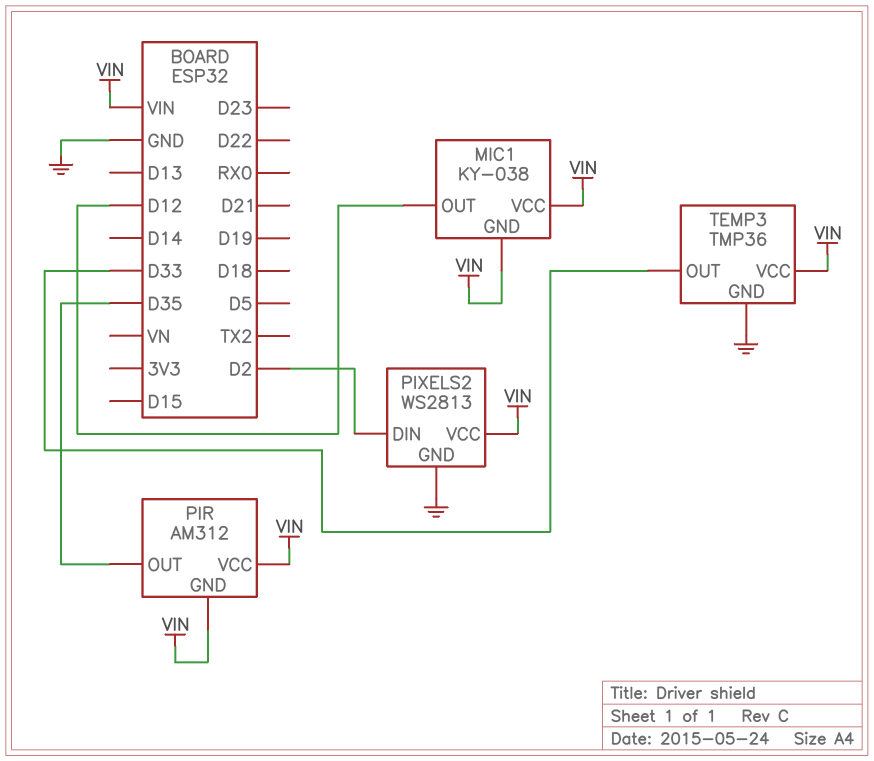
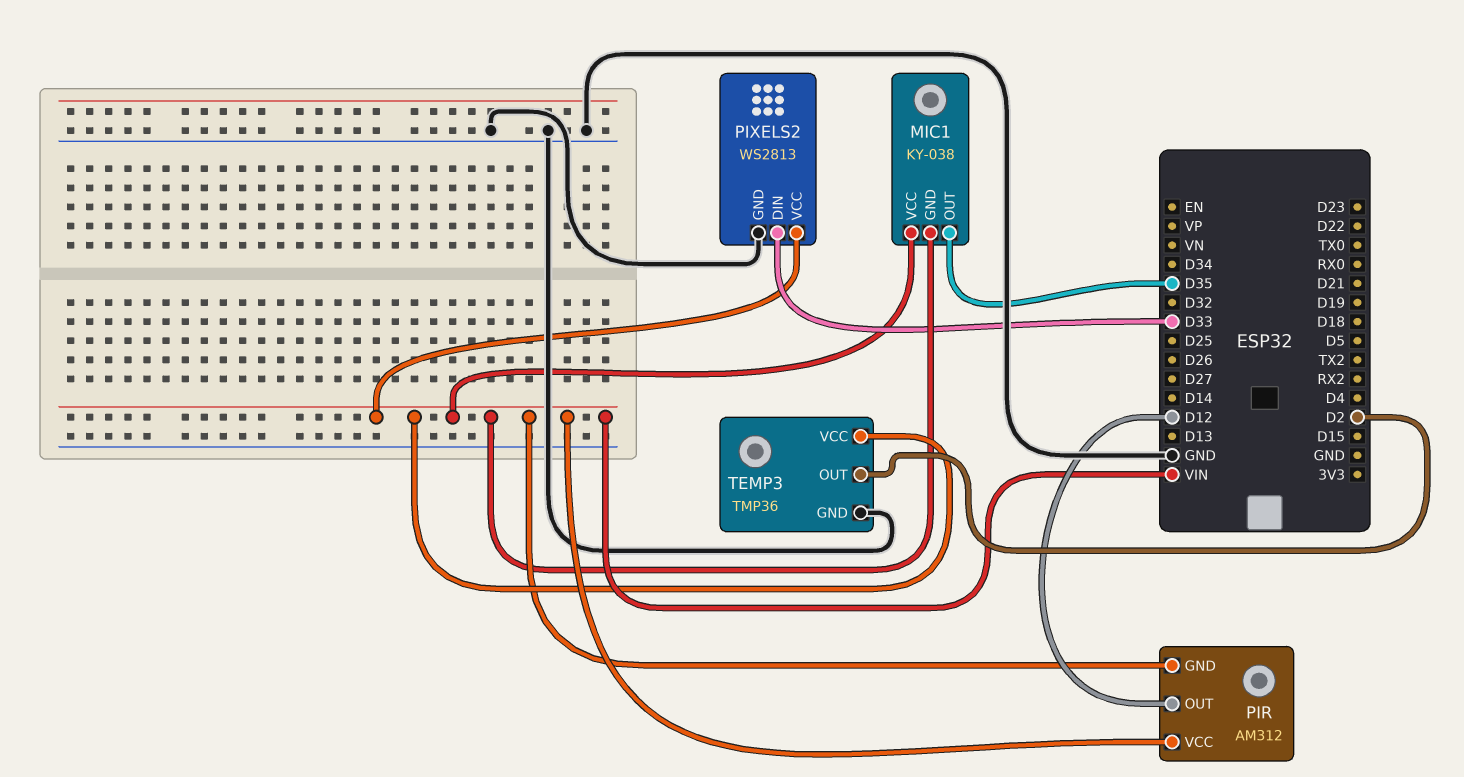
MIC1 pin OUT: D12 -> D35
PIR pin OUT: D35 -> D12
PIXELS2 pin DIN: D2 -> D33
TEMP3 pin OUT: D33 -> D2

